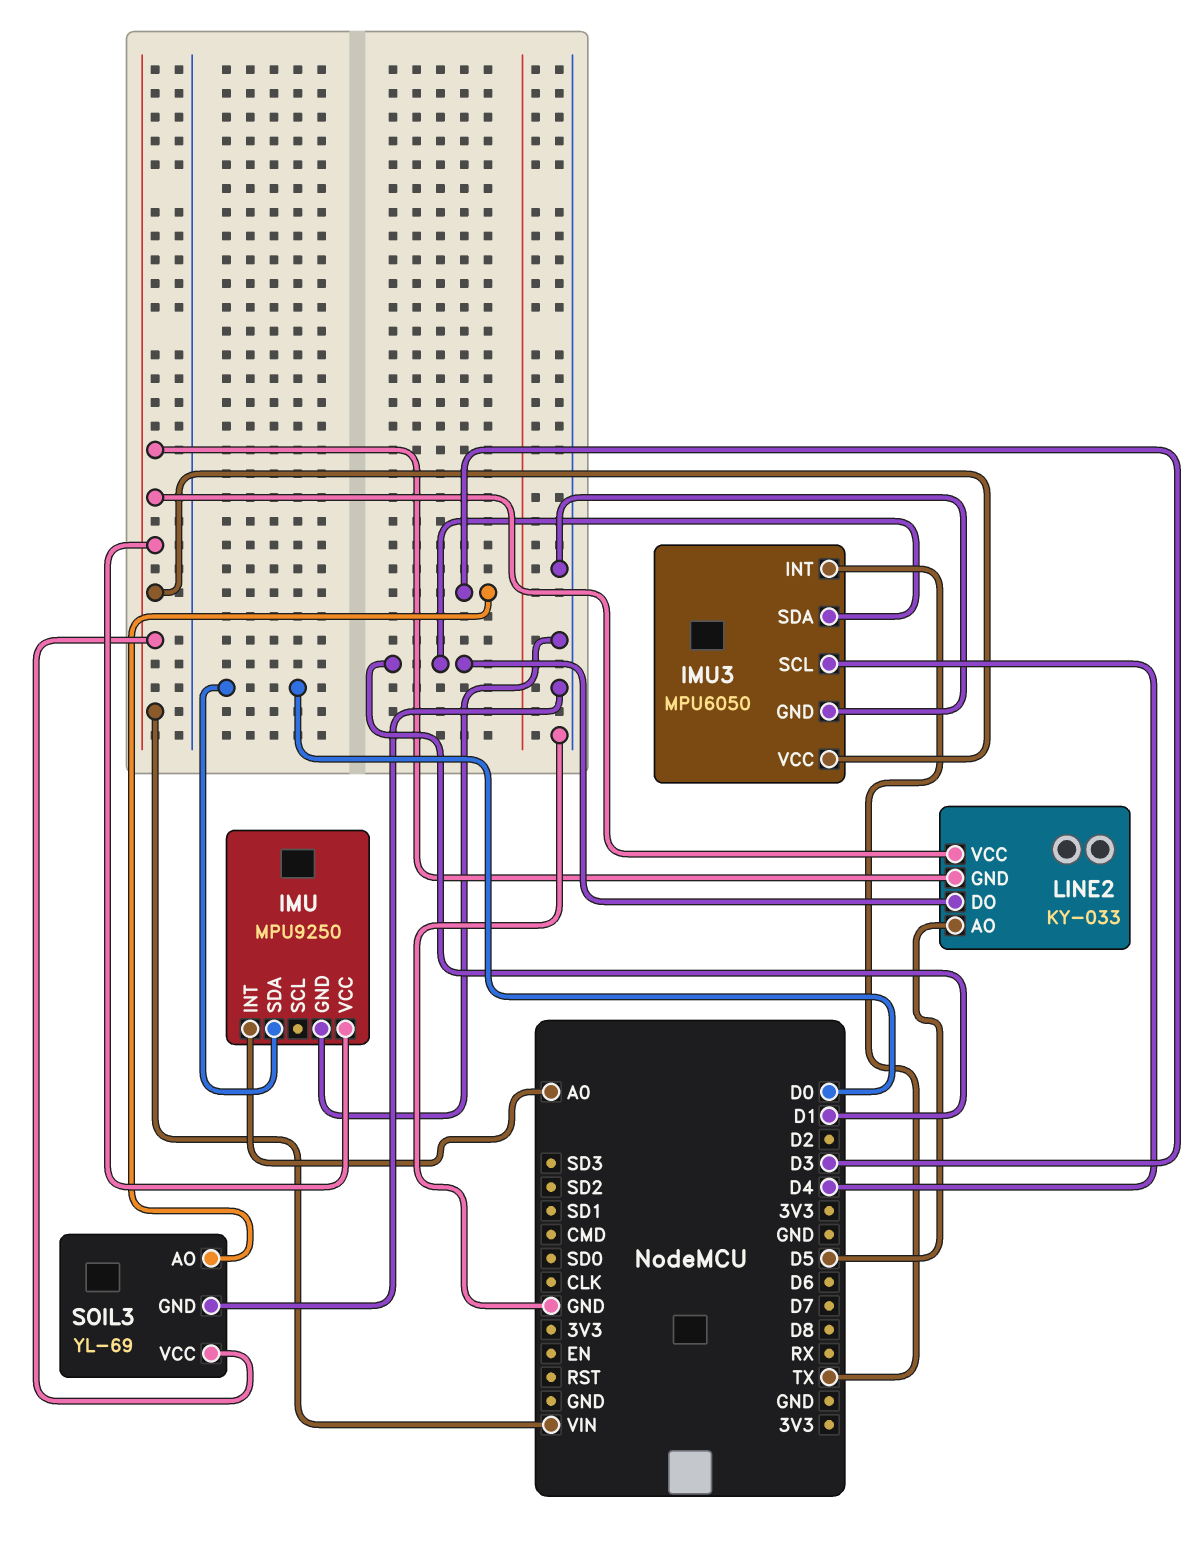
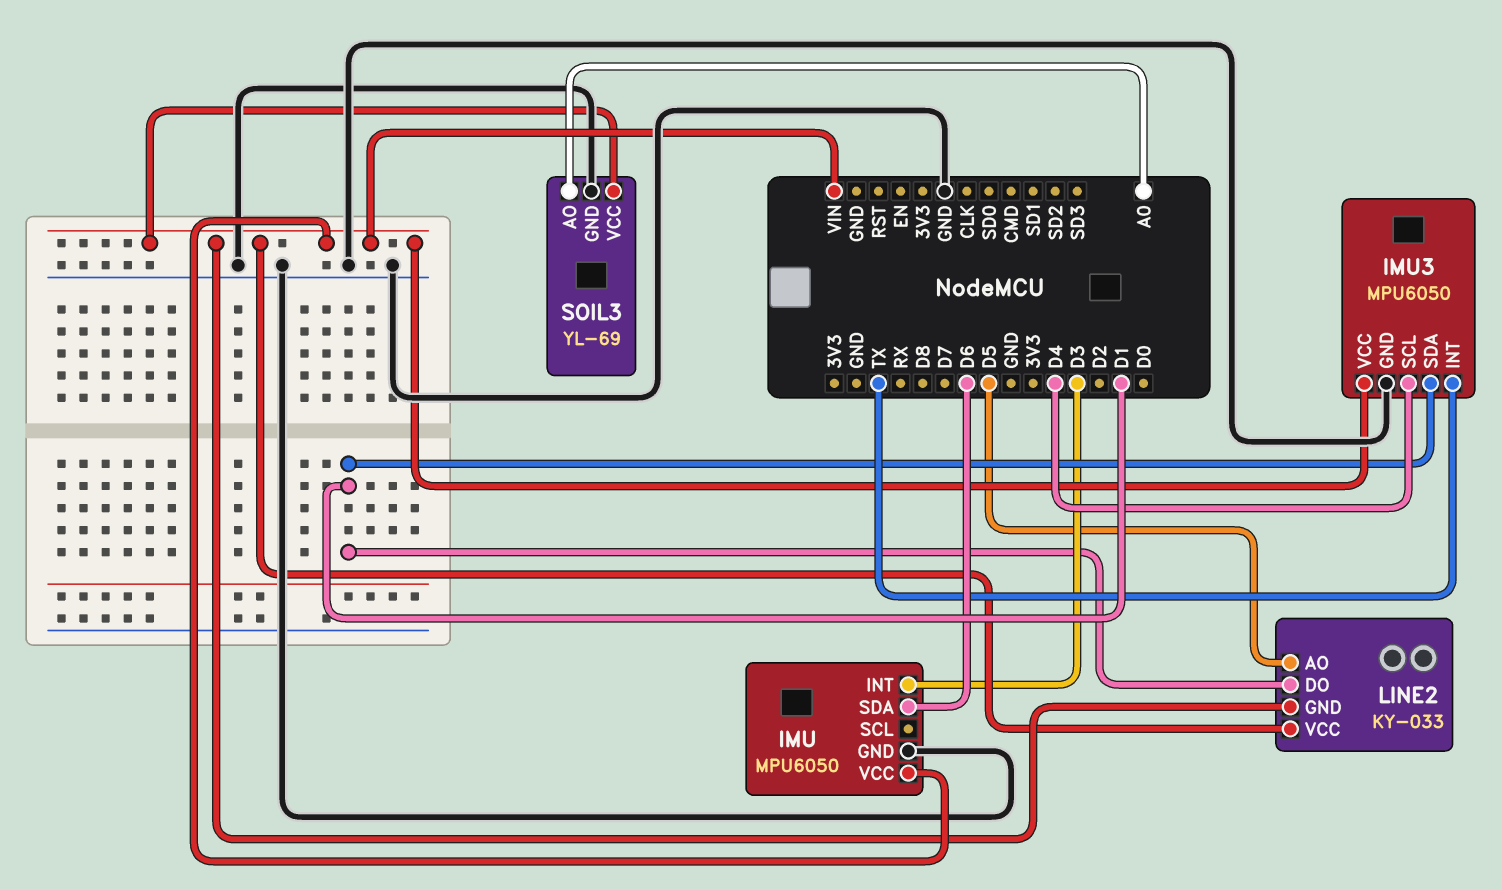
IMU: MPU9250 -> MPU6050
IMU pin INT: A0 -> D3
IMU pin SDA: D0 -> D6
SOIL3 pin AO: D3 -> A0

